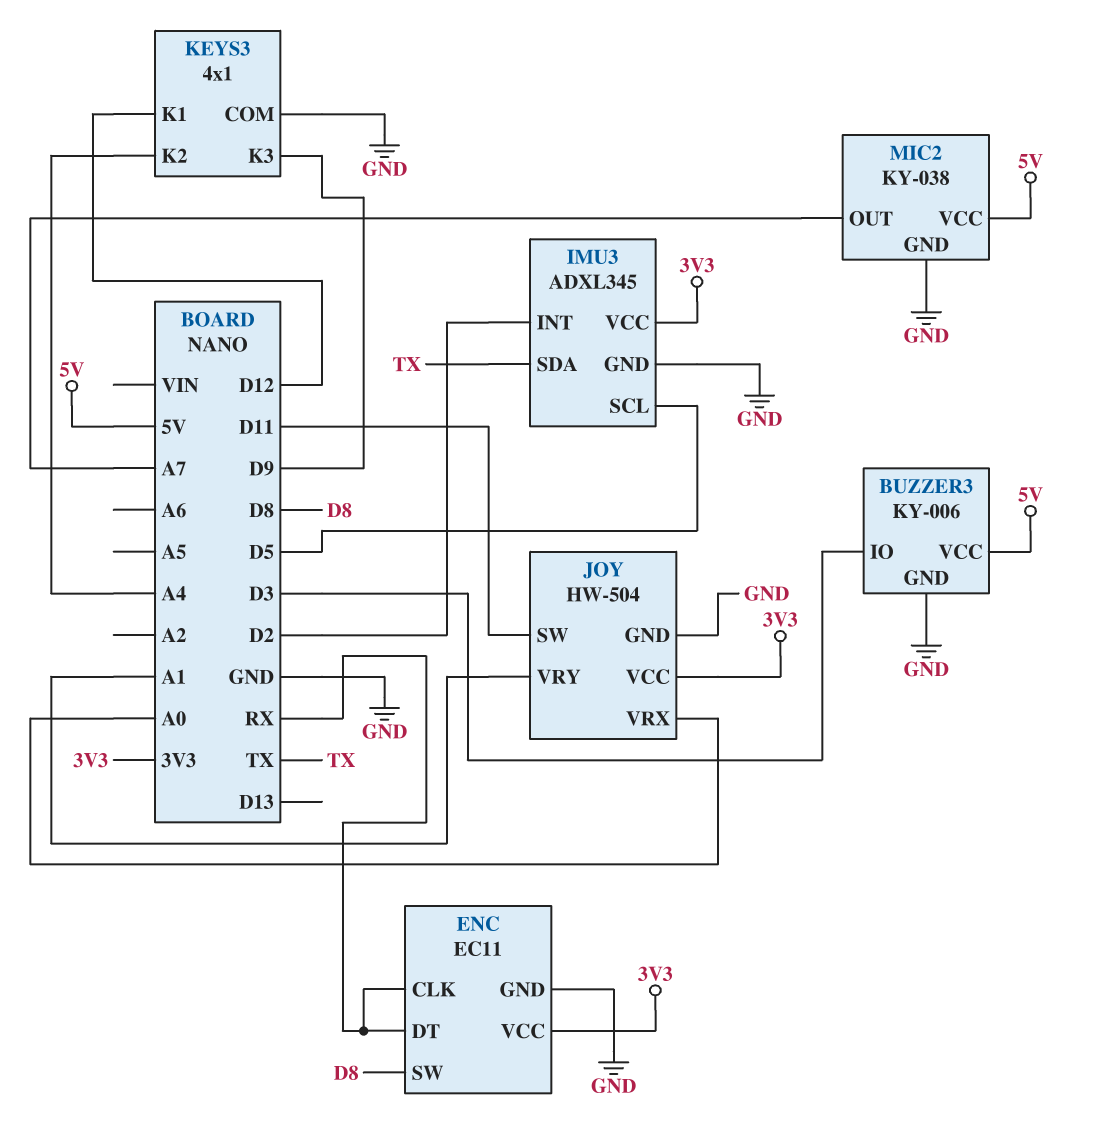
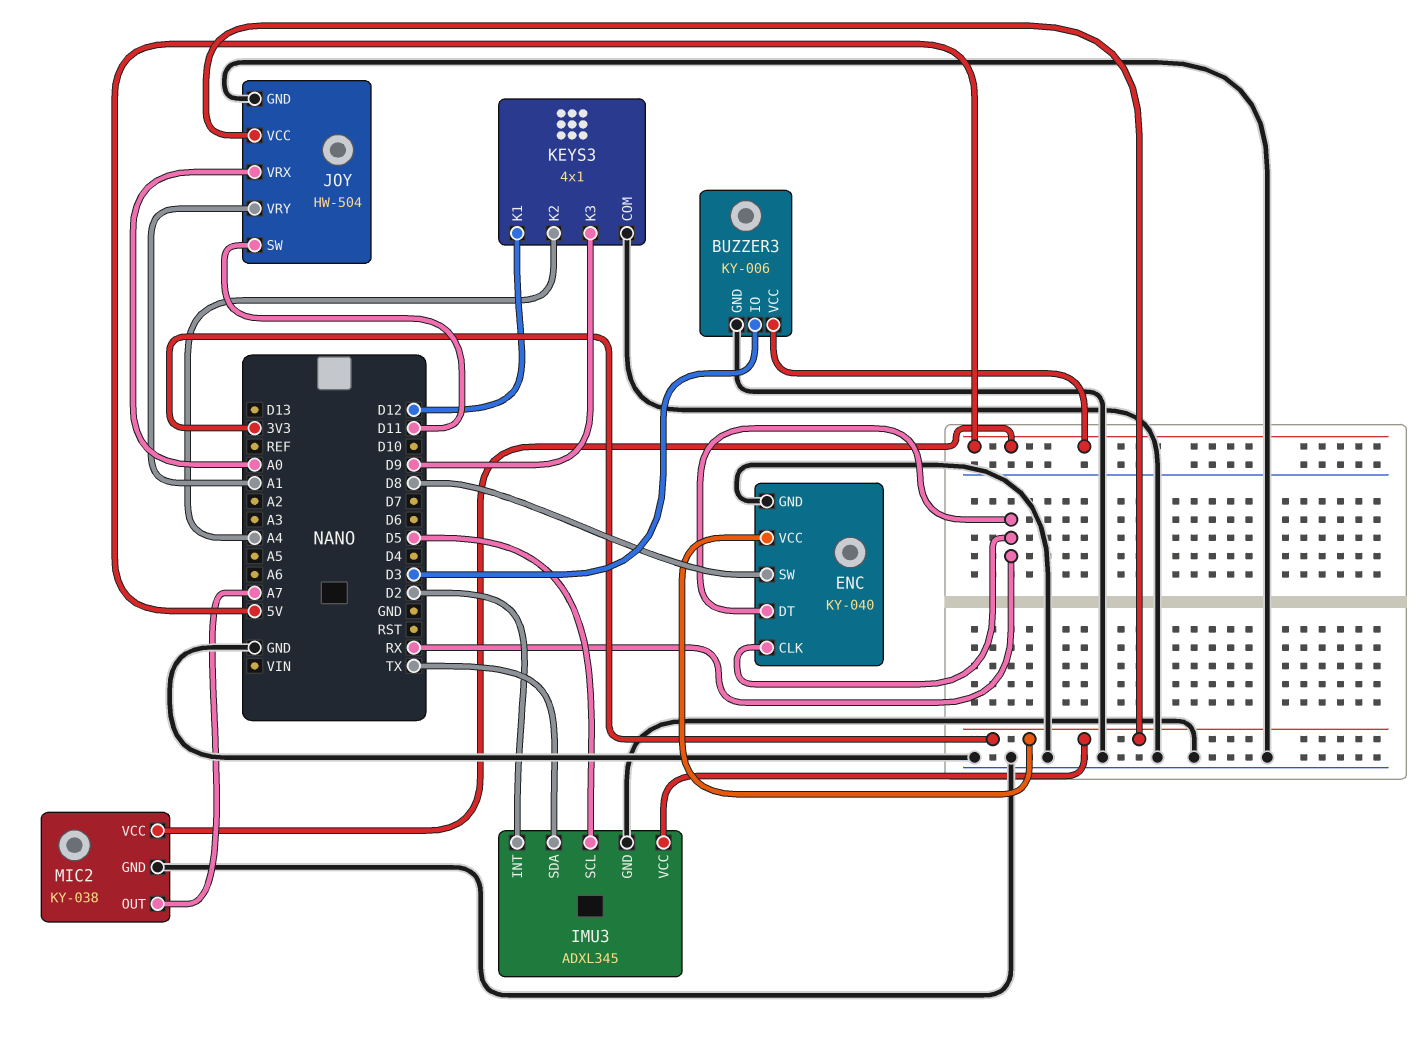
ENC: EC11 -> KY-040

